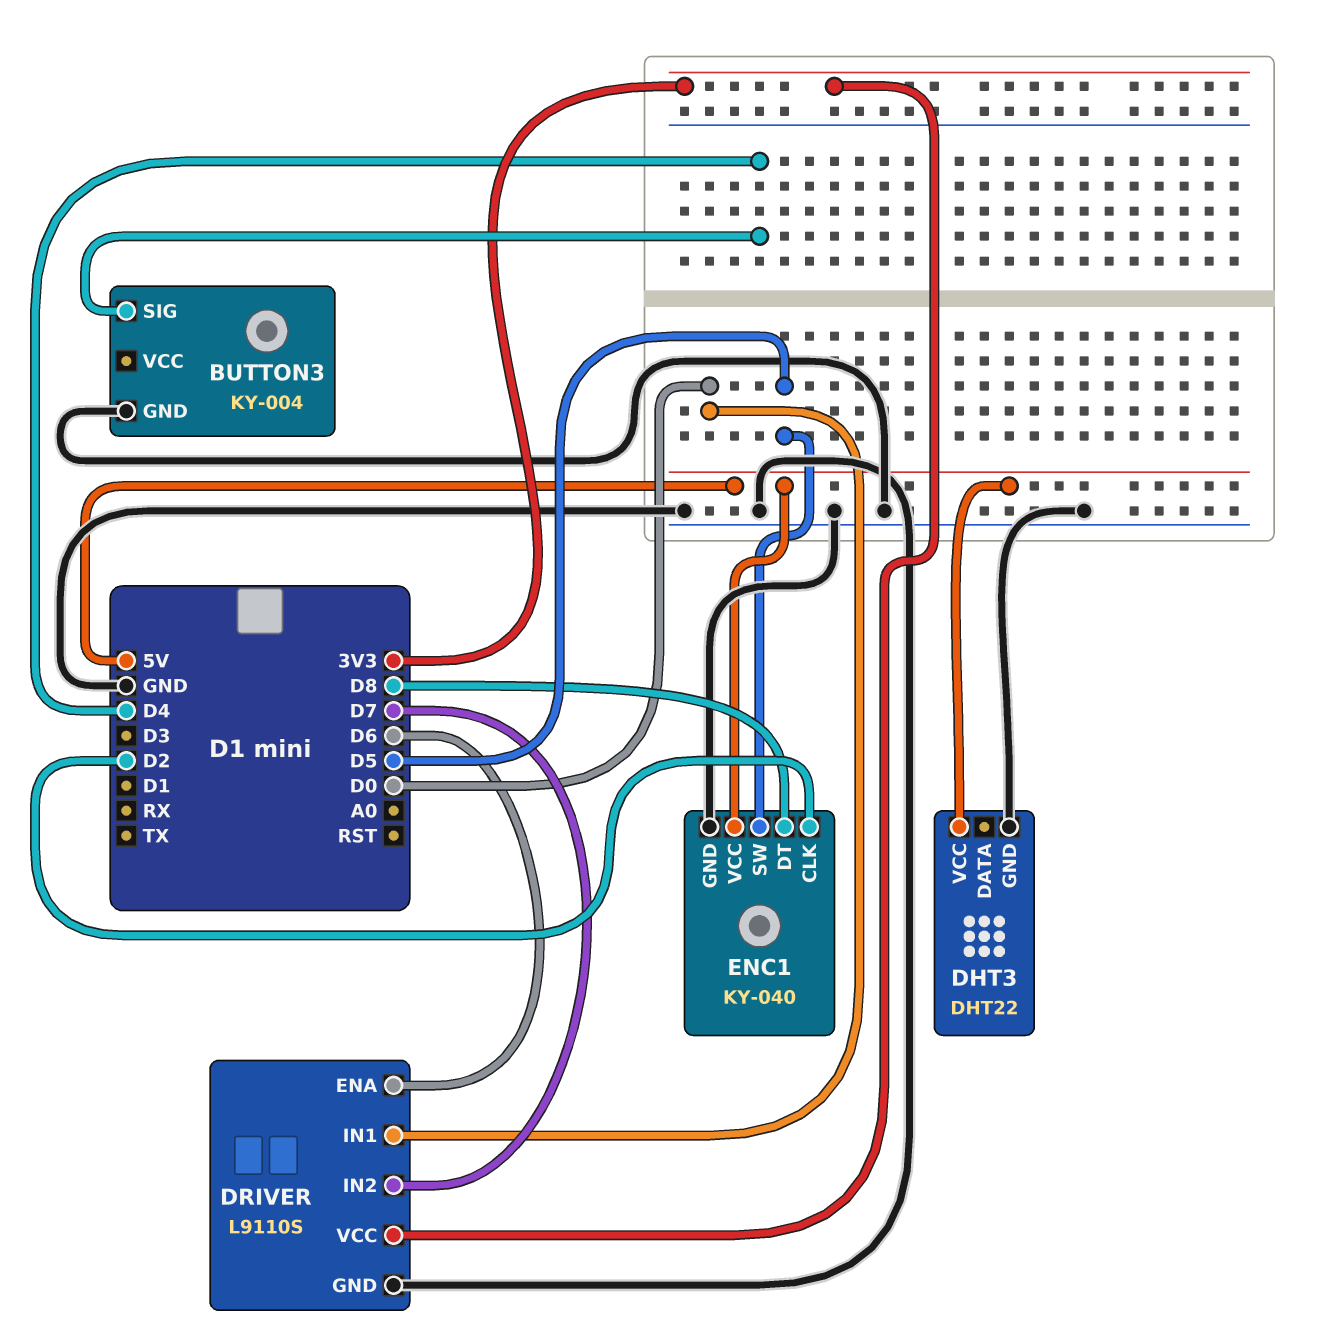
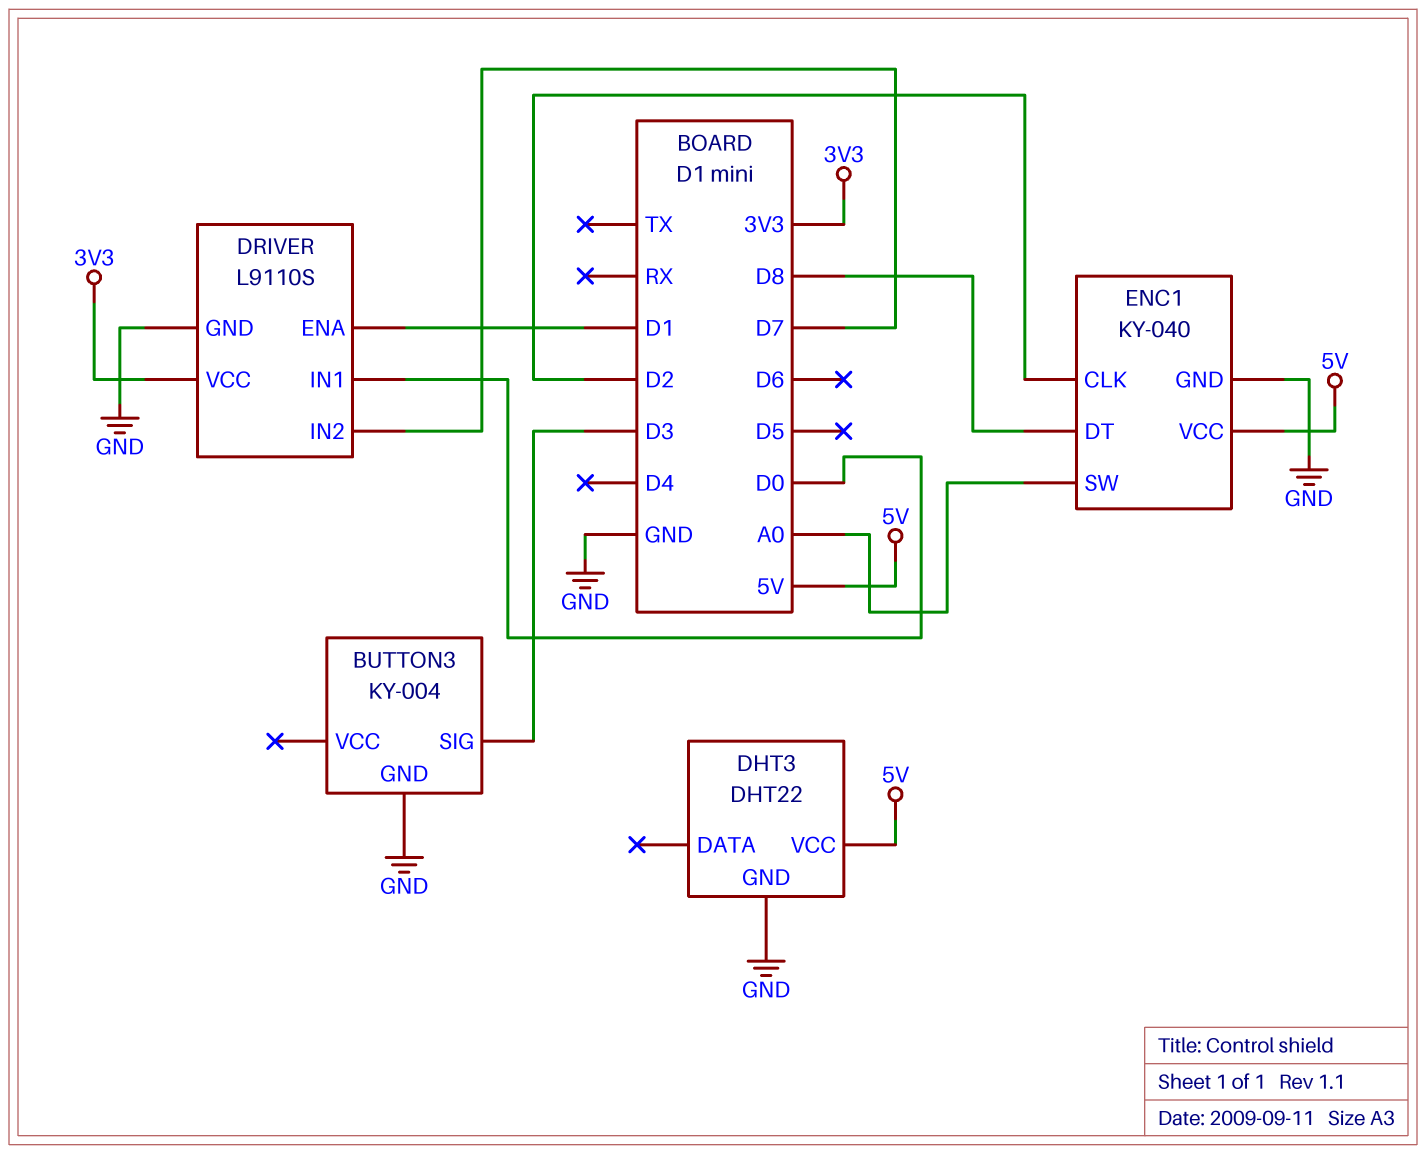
BUTTON3 pin SIG: D4 -> D3
DRIVER pin ENA: D6 -> D1
ENC1 pin SW: D5 -> A0

